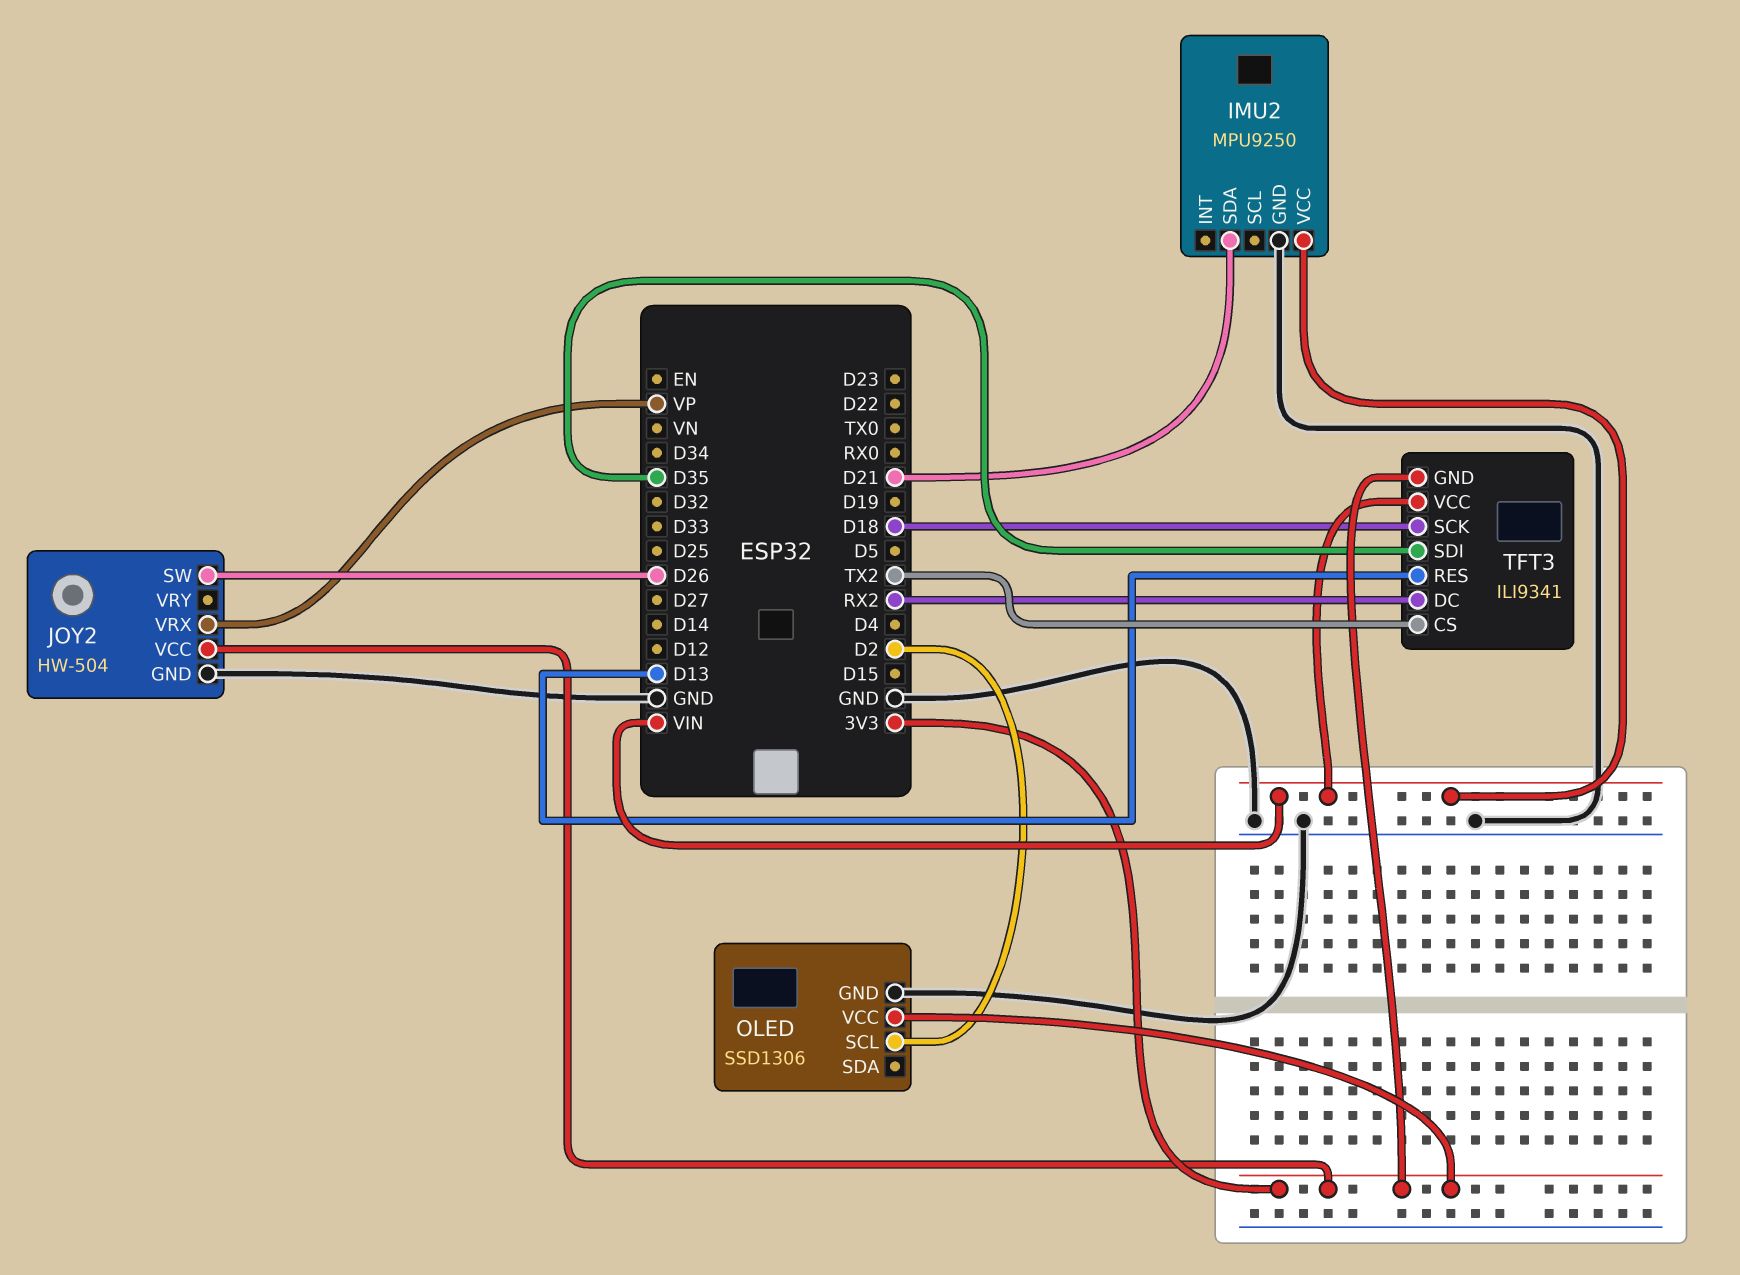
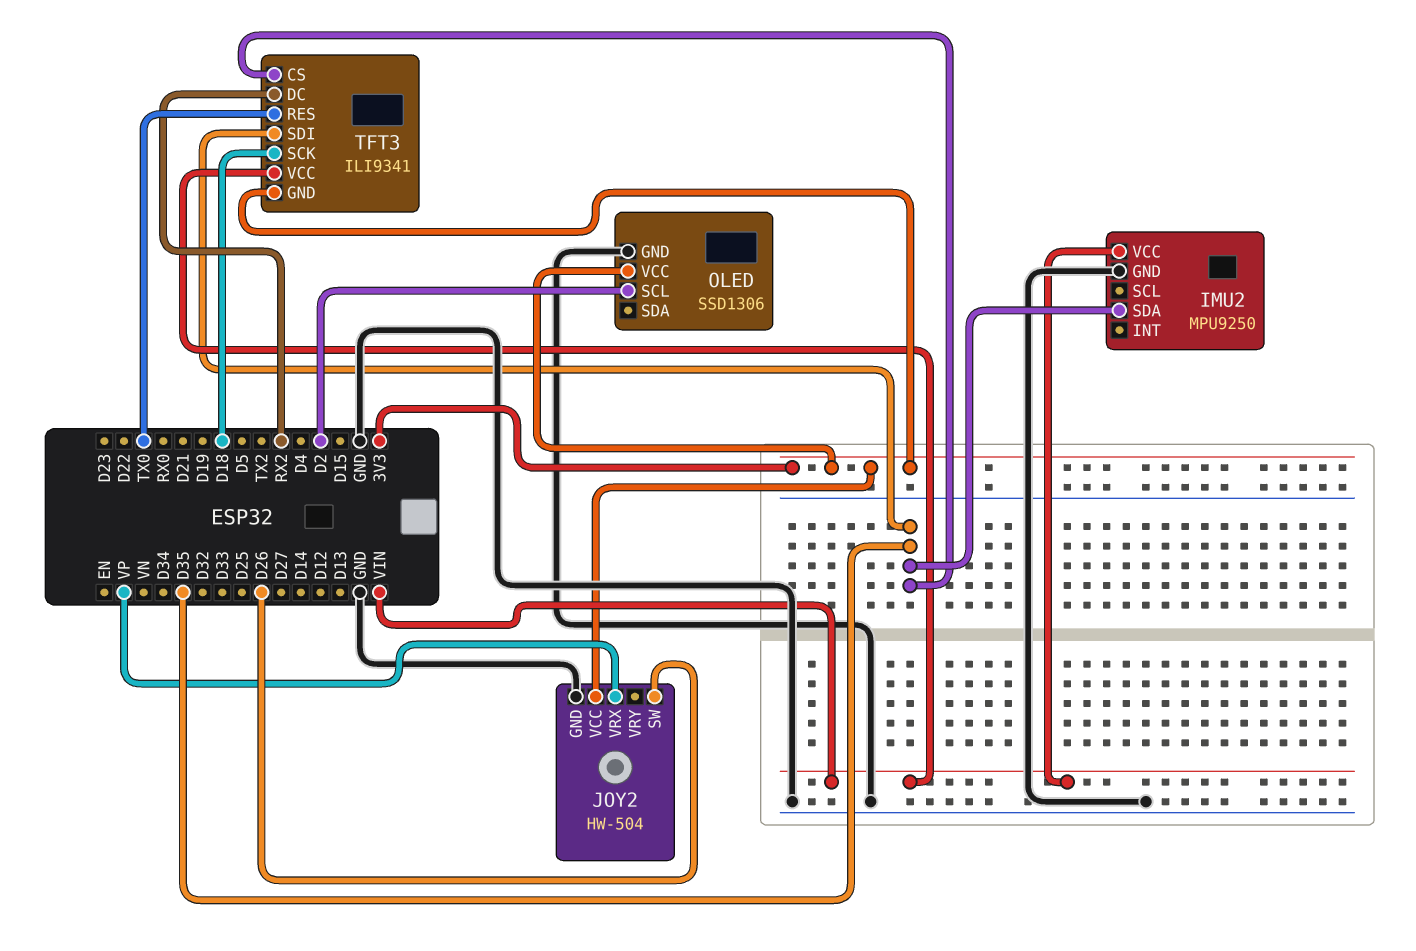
IMU2 pin SDA: D21 -> D35
TFT3 pin CS: TX2 -> D35
TFT3 pin RES: D13 -> TX0

